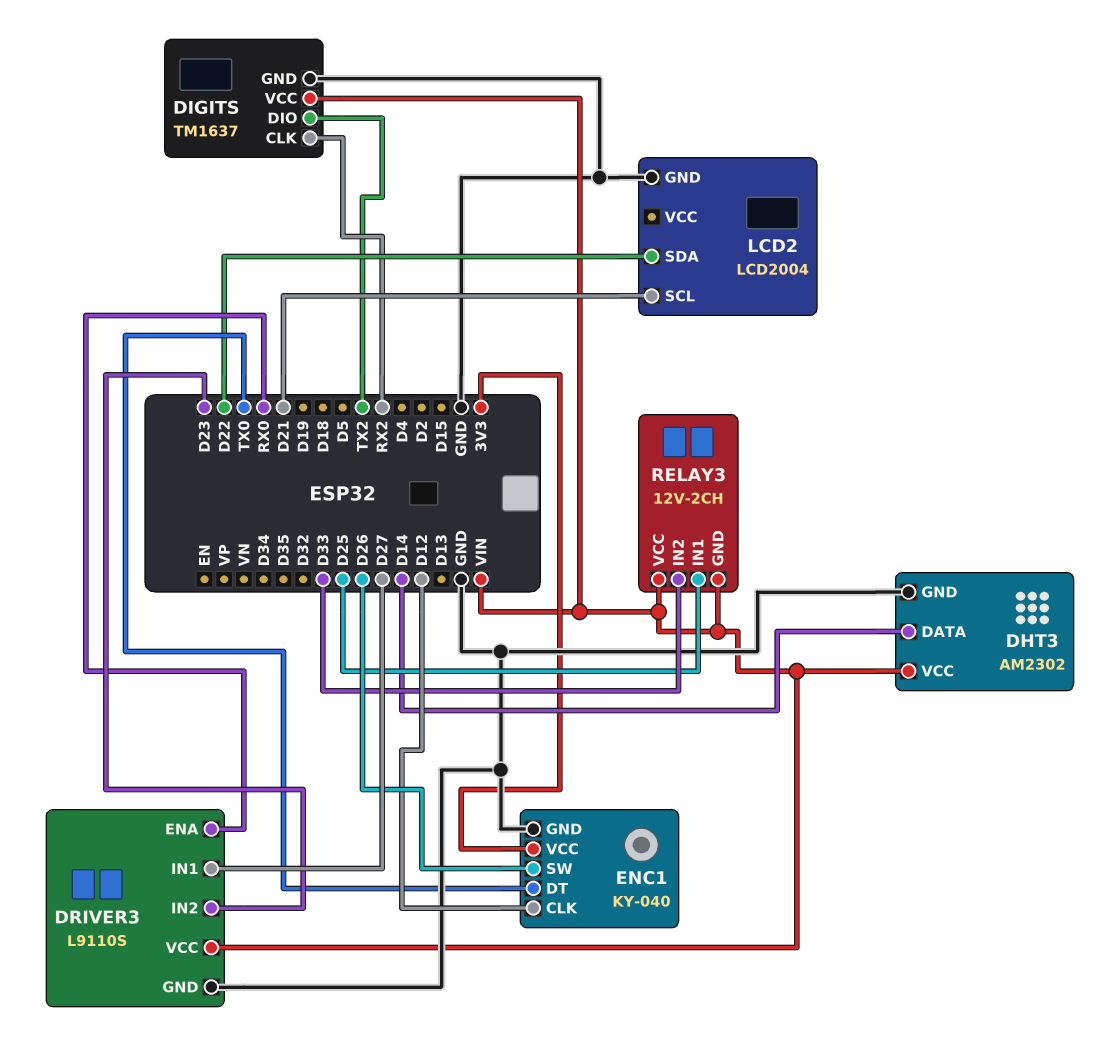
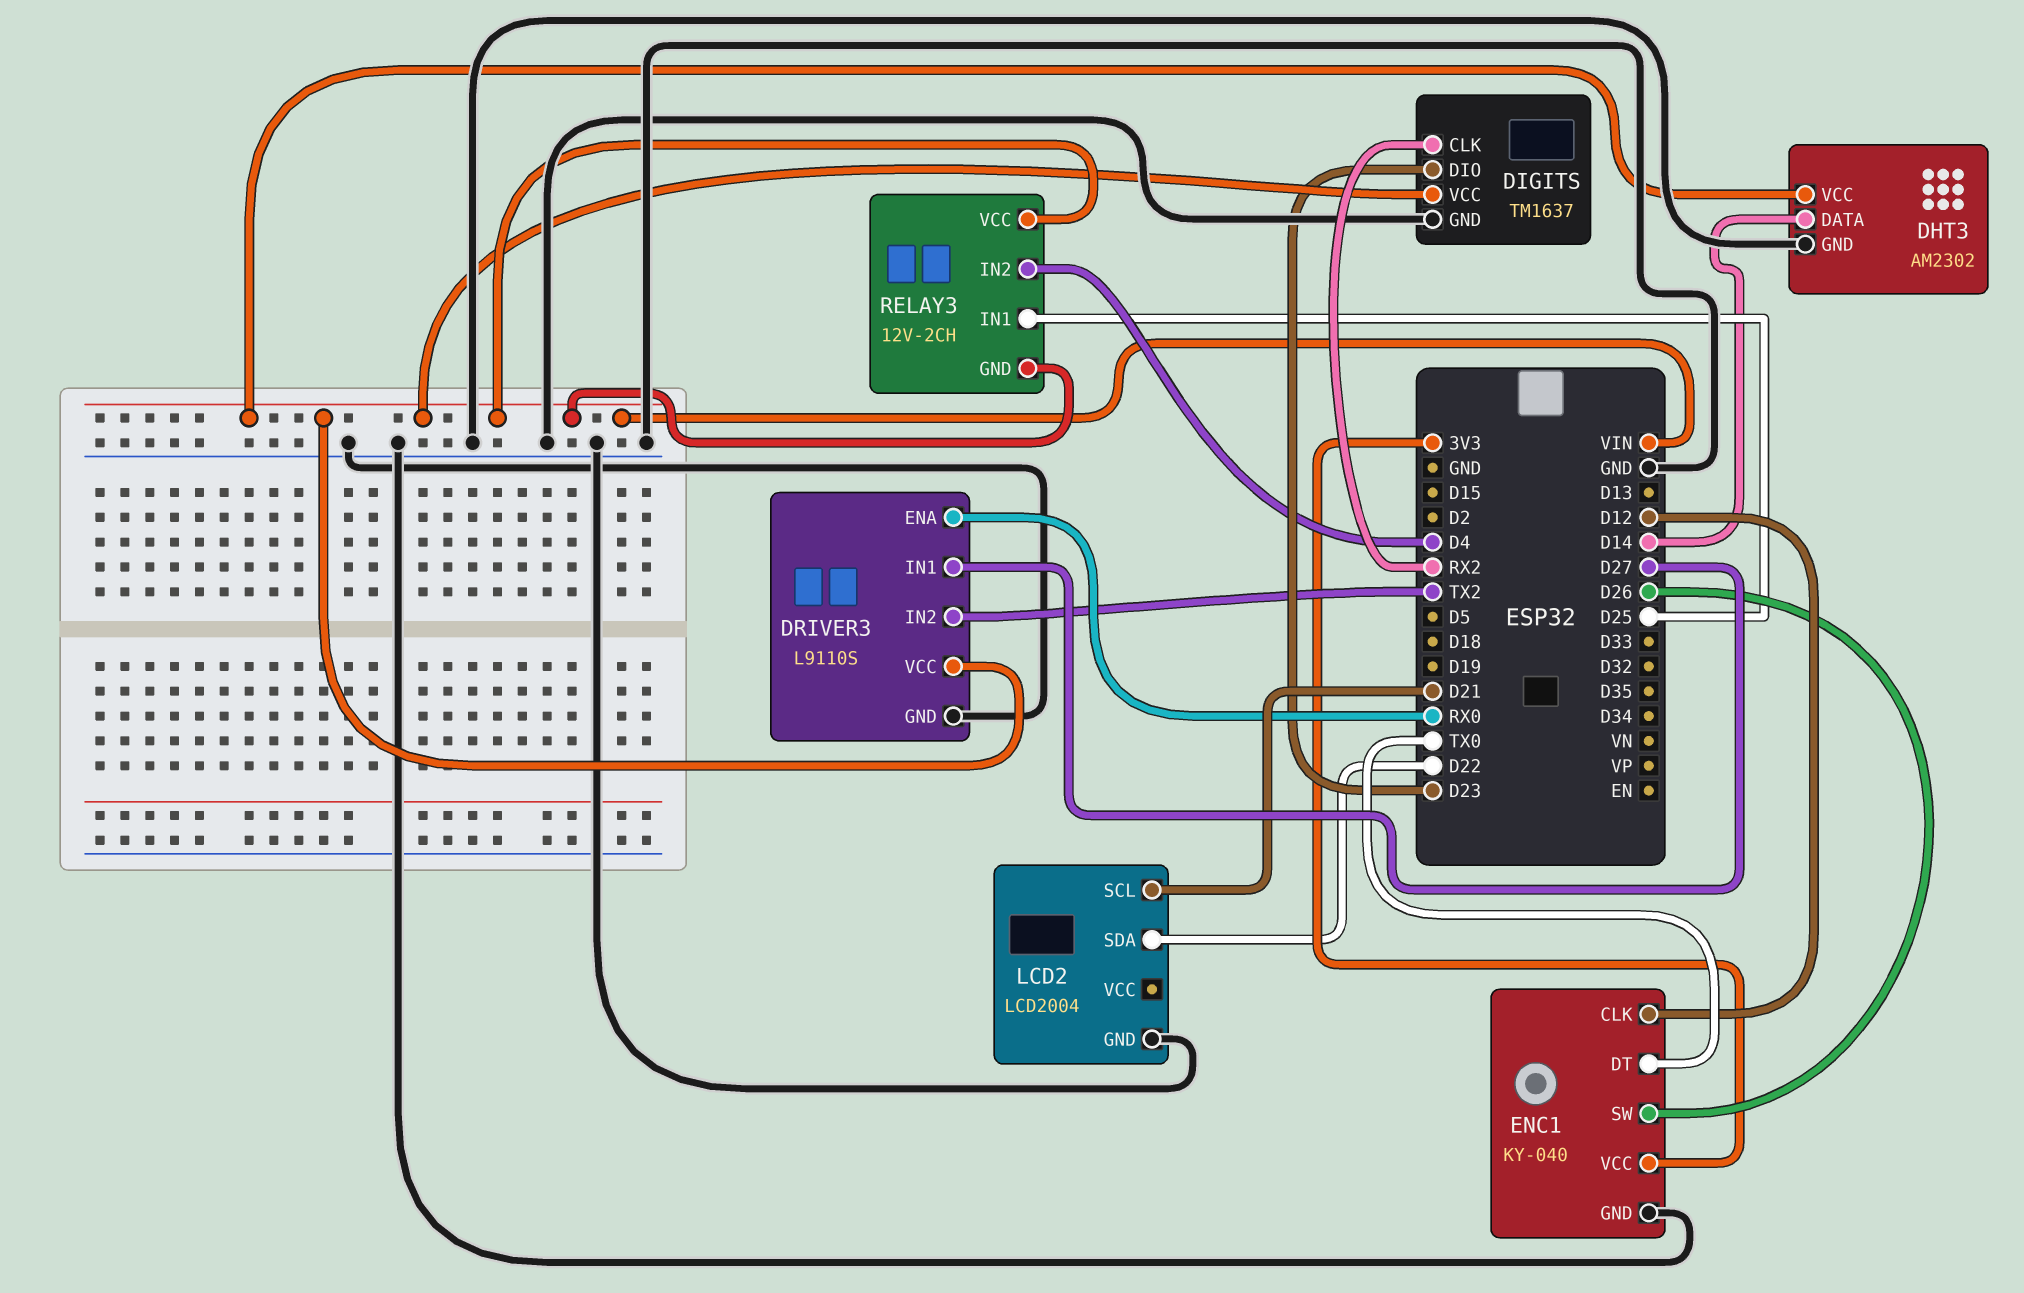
DIGITS pin DIO: TX2 -> D23
DRIVER3 pin IN2: D23 -> TX2
RELAY3 pin IN2: D33 -> D4

